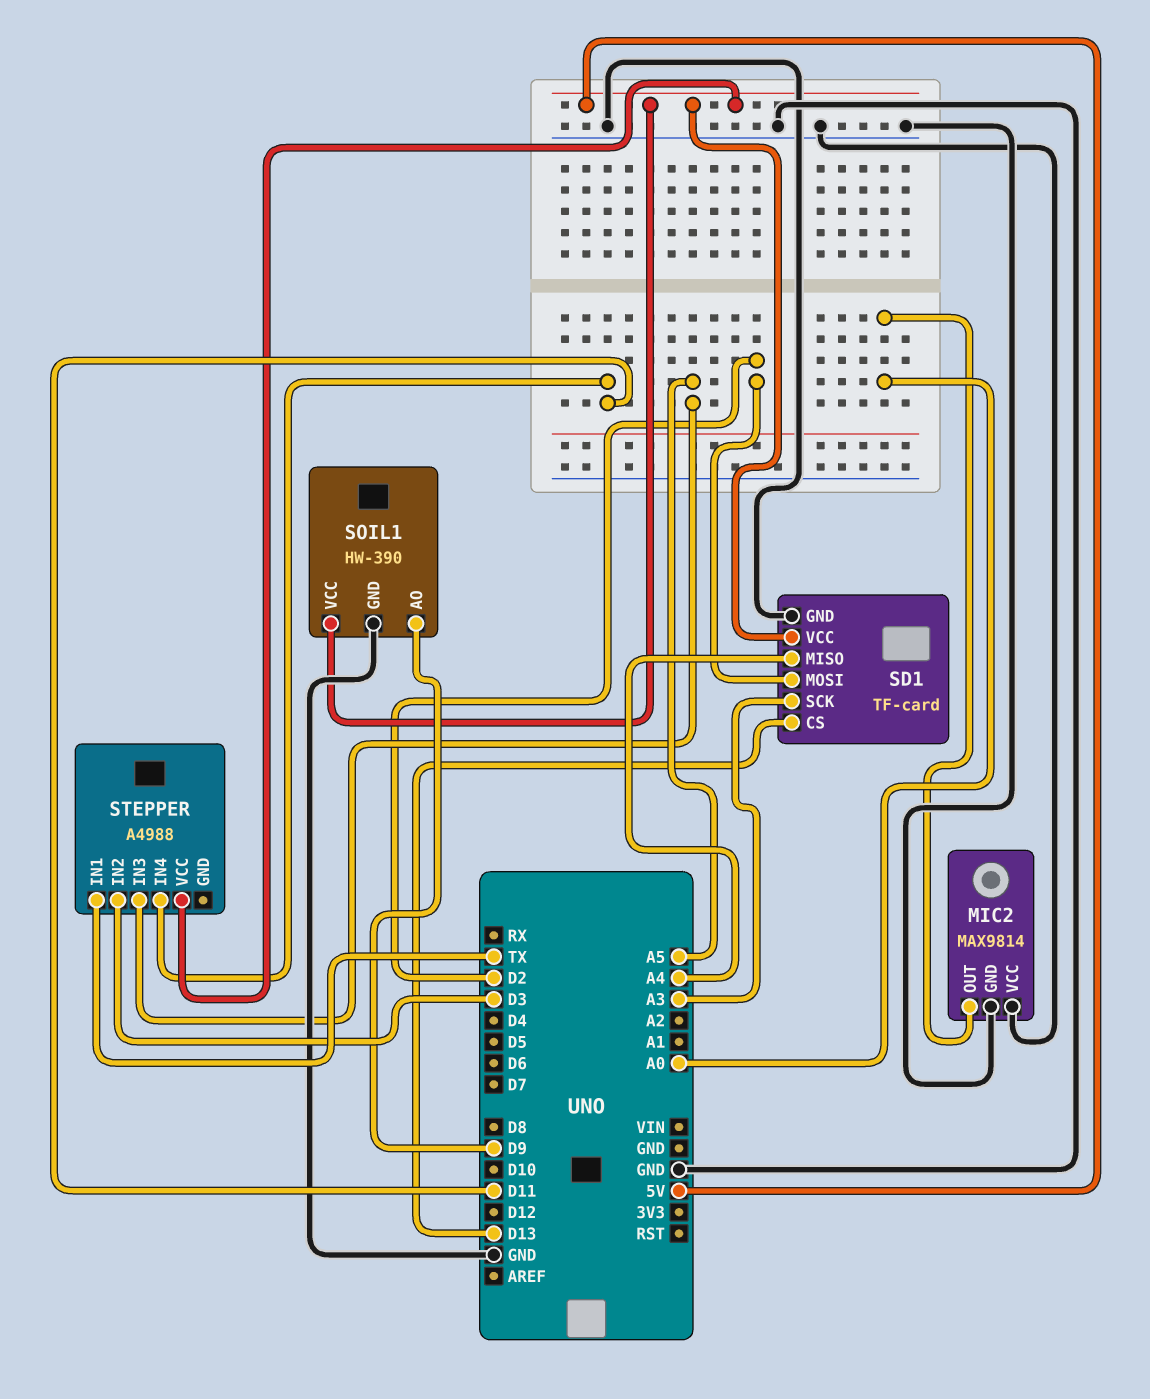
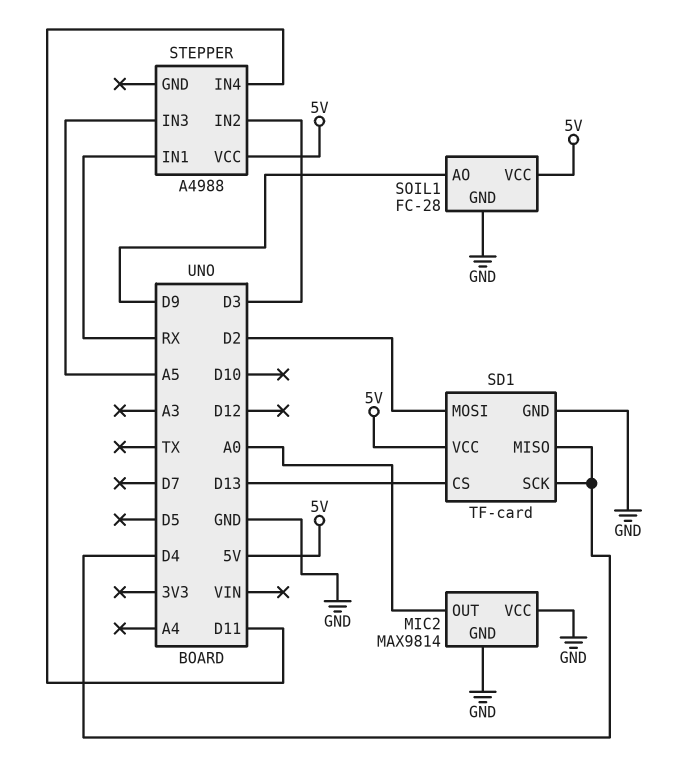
SD1 pin MISO: A4 -> D4
SD1 pin SCK: A3 -> D4
SOIL1: HW-390 -> FC-28
STEPPER pin IN1: TX -> RX

